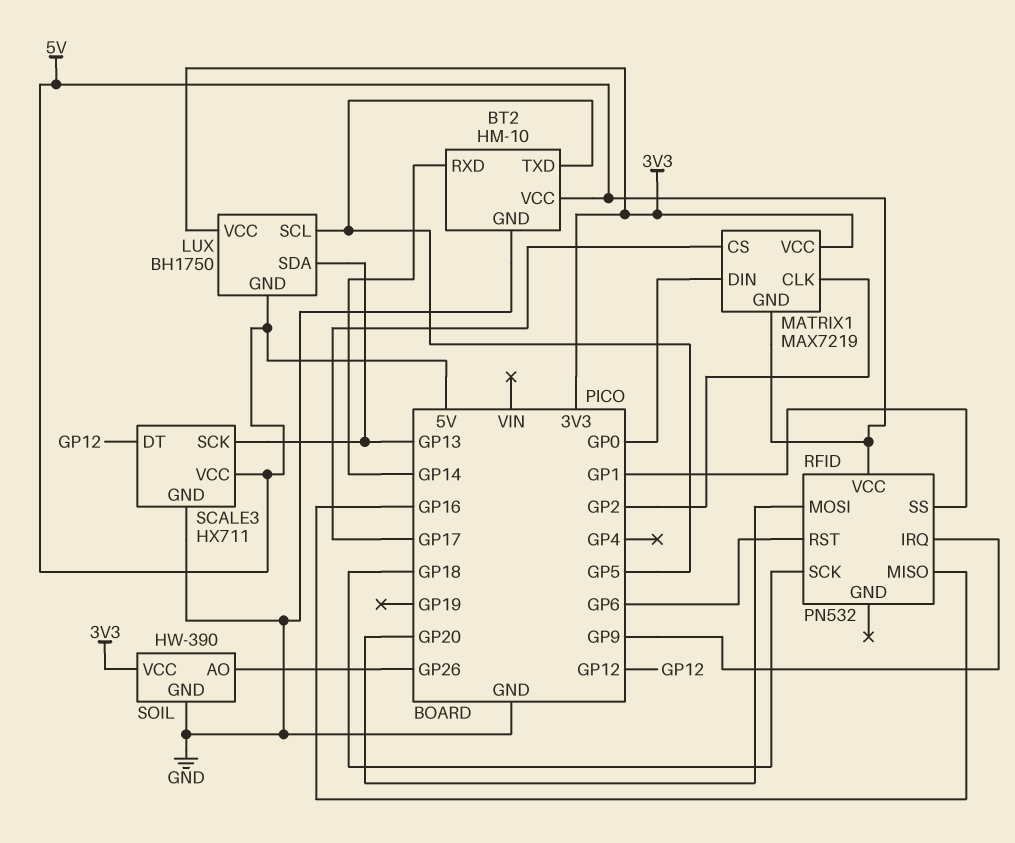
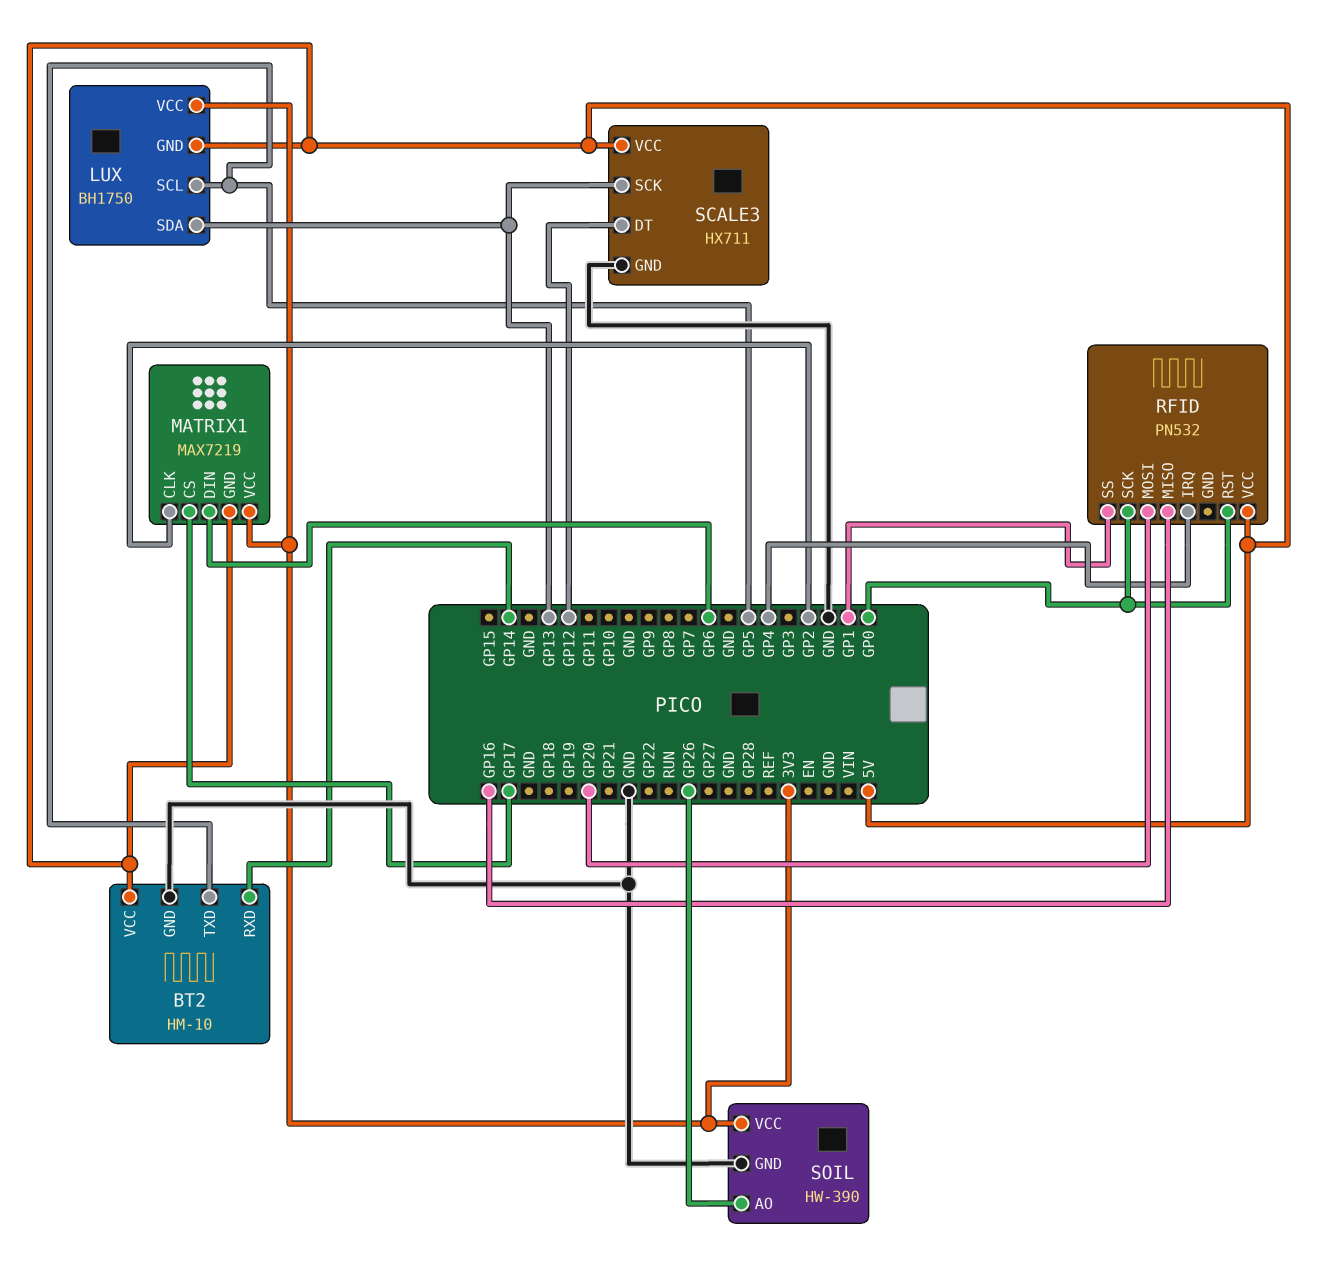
MATRIX1 pin DIN: GP0 -> GP6
RFID pin IRQ: GP9 -> GP4
RFID pin RST: GP6 -> GP0
RFID pin SCK: GP18 -> GP0

